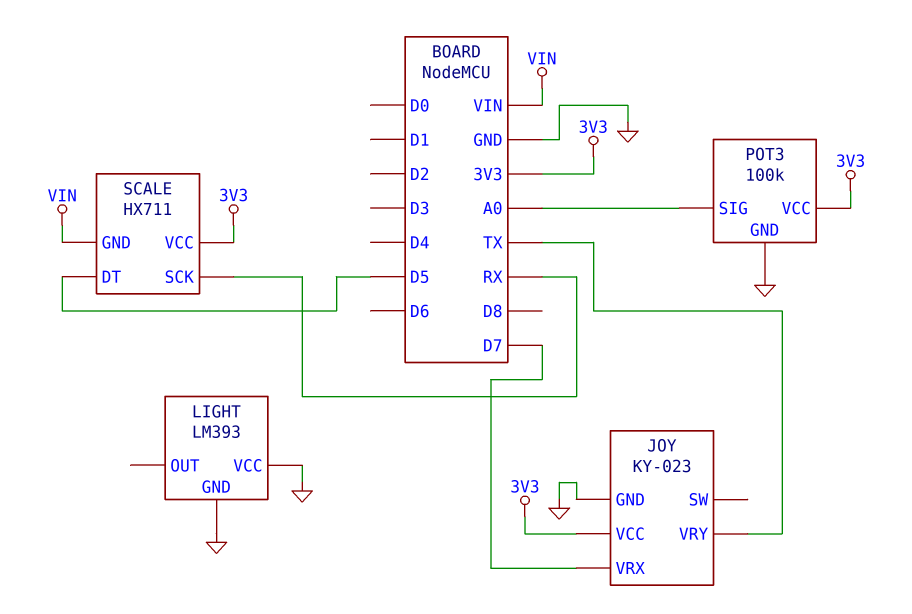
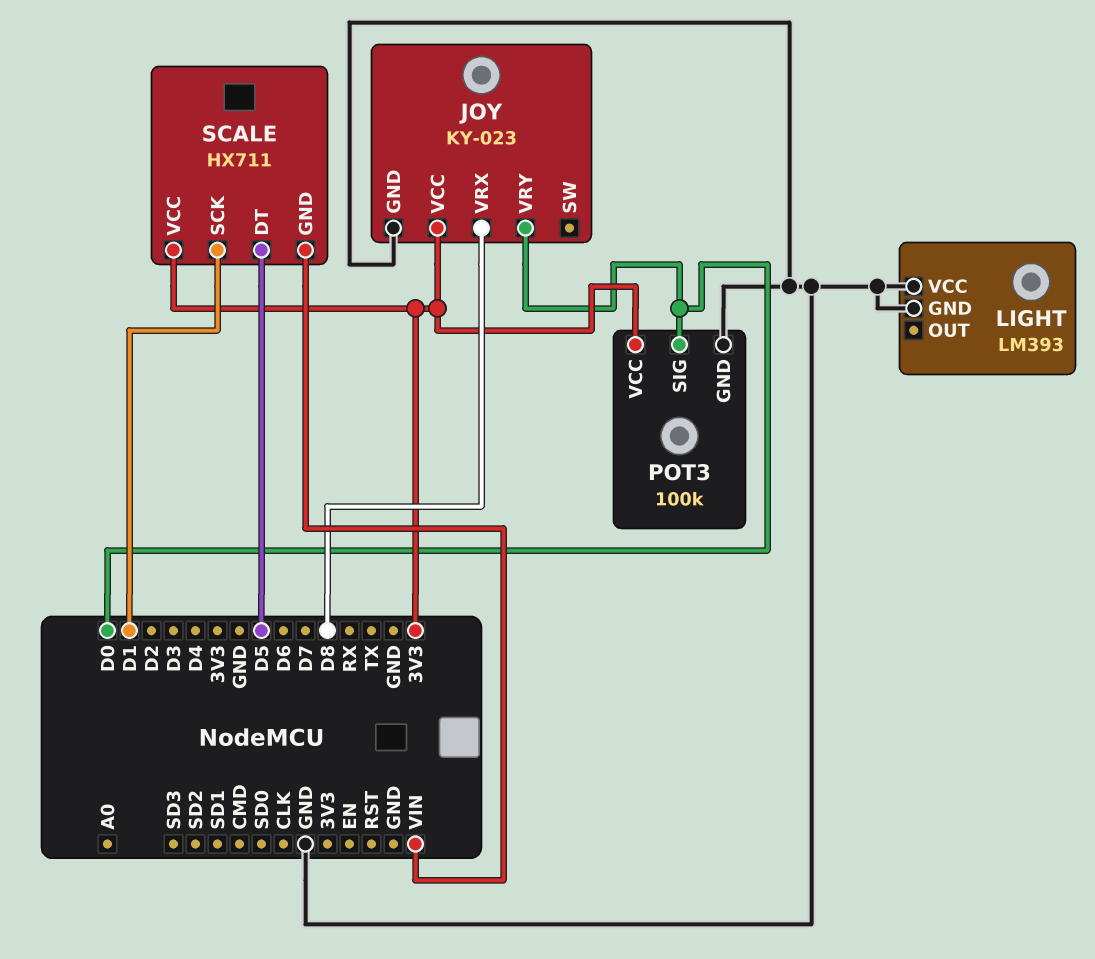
JOY pin VRX: D7 -> D8
JOY pin VRY: TX -> D0
POT3 pin SIG: A0 -> D0
SCALE pin SCK: RX -> D1

